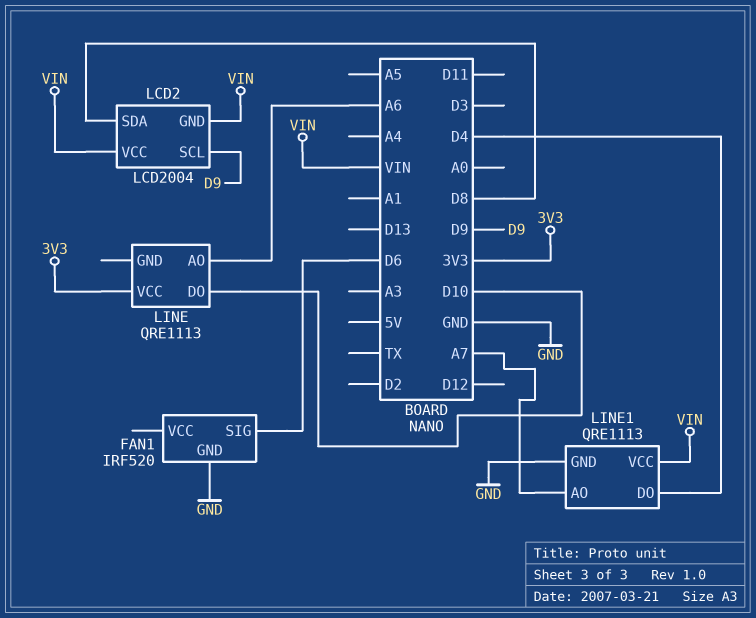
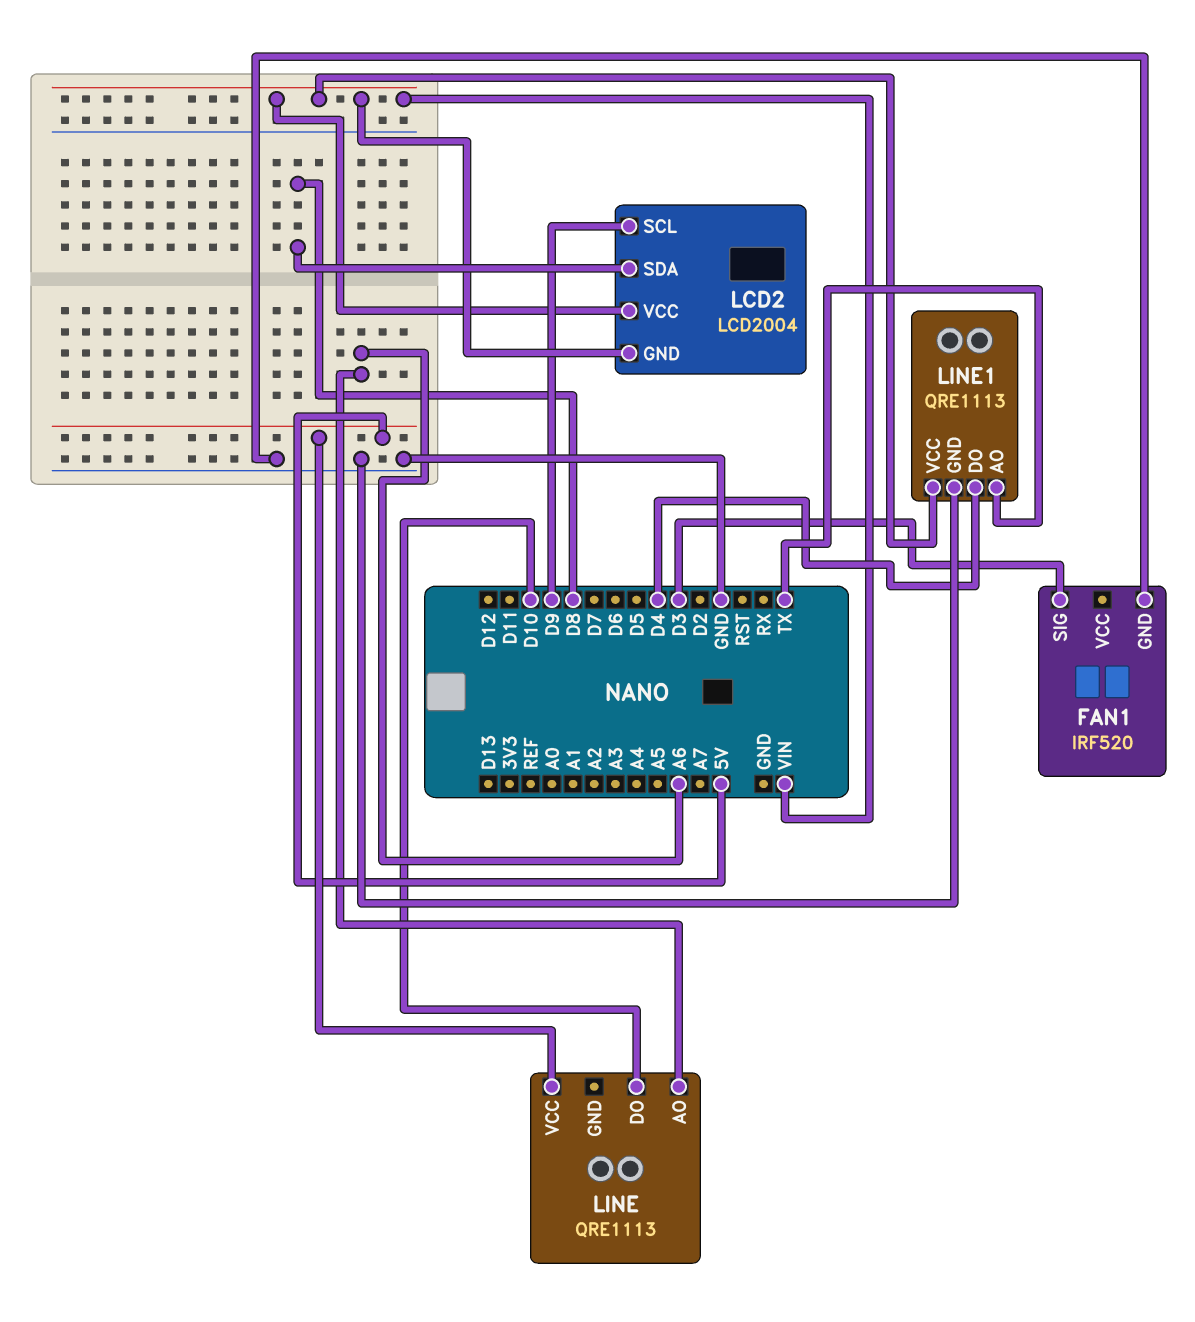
FAN1 pin SIG: D6 -> D3
LINE pin VCC: 3V3 -> 5V
LINE1 pin AO: A7 -> TX

